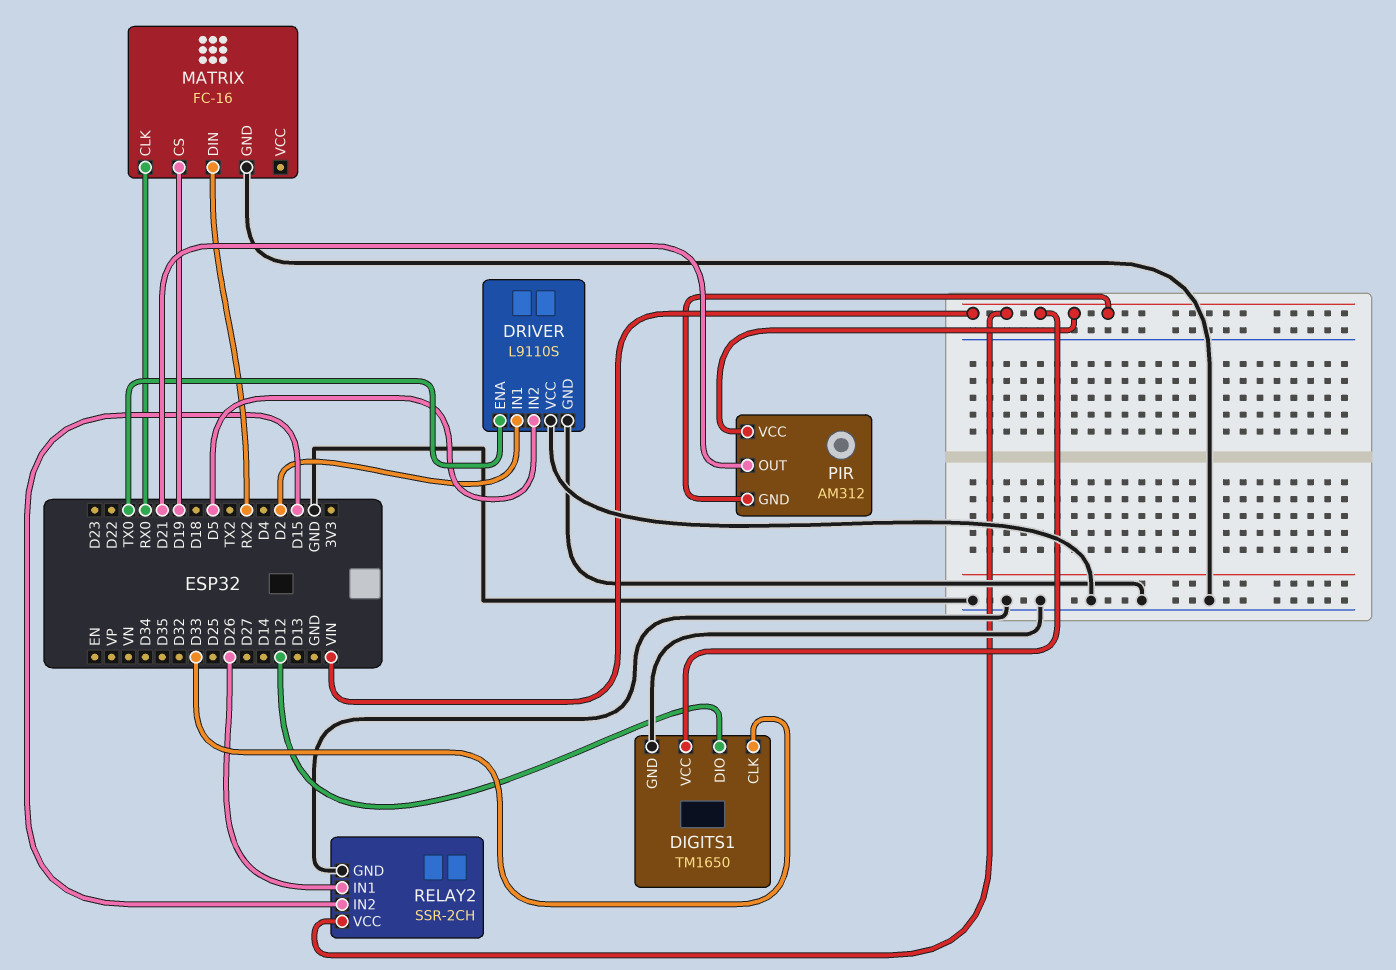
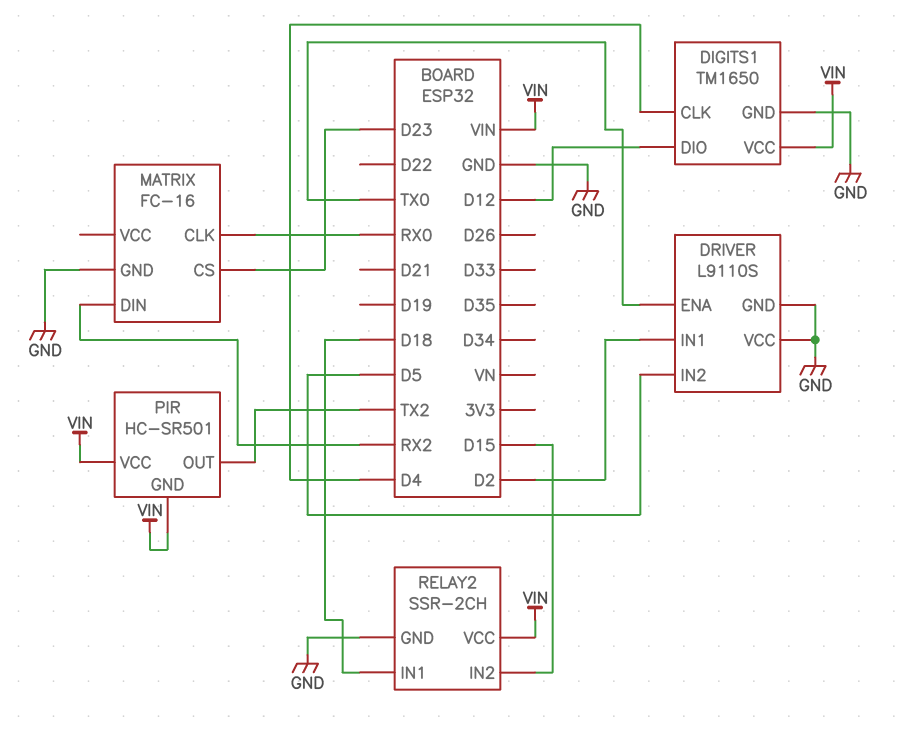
DIGITS1 pin CLK: D33 -> D4
MATRIX pin CS: D19 -> D23
PIR: AM312 -> HC-SR501
PIR pin OUT: D21 -> TX2
RELAY2 pin IN1: D26 -> D18

